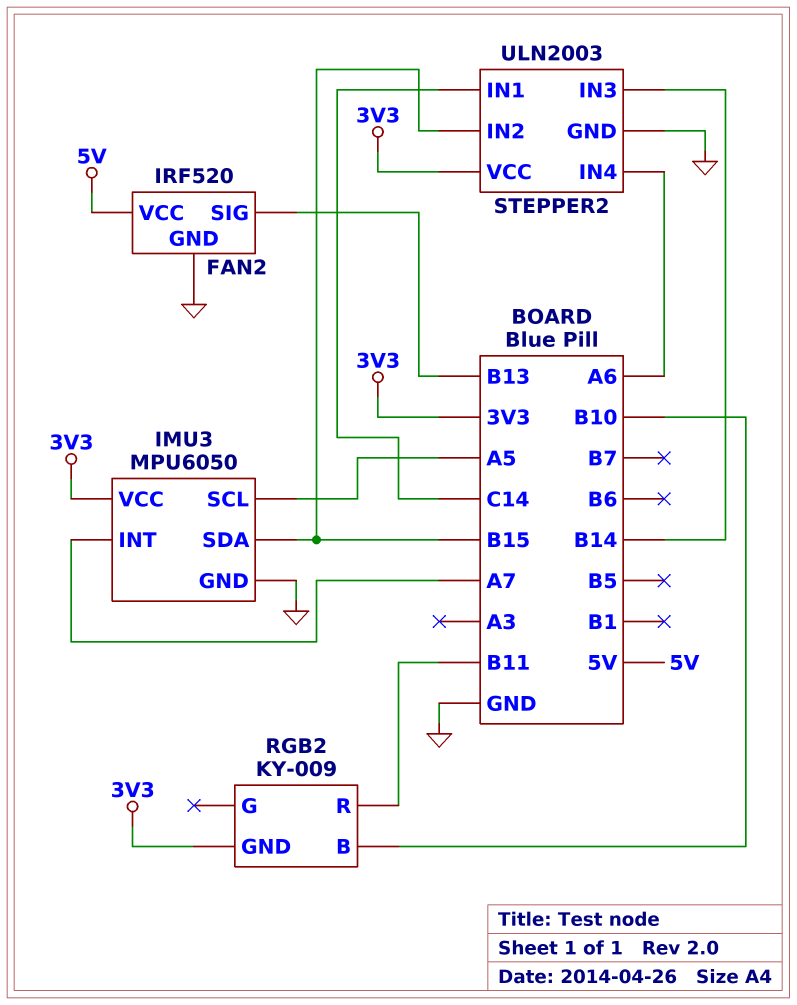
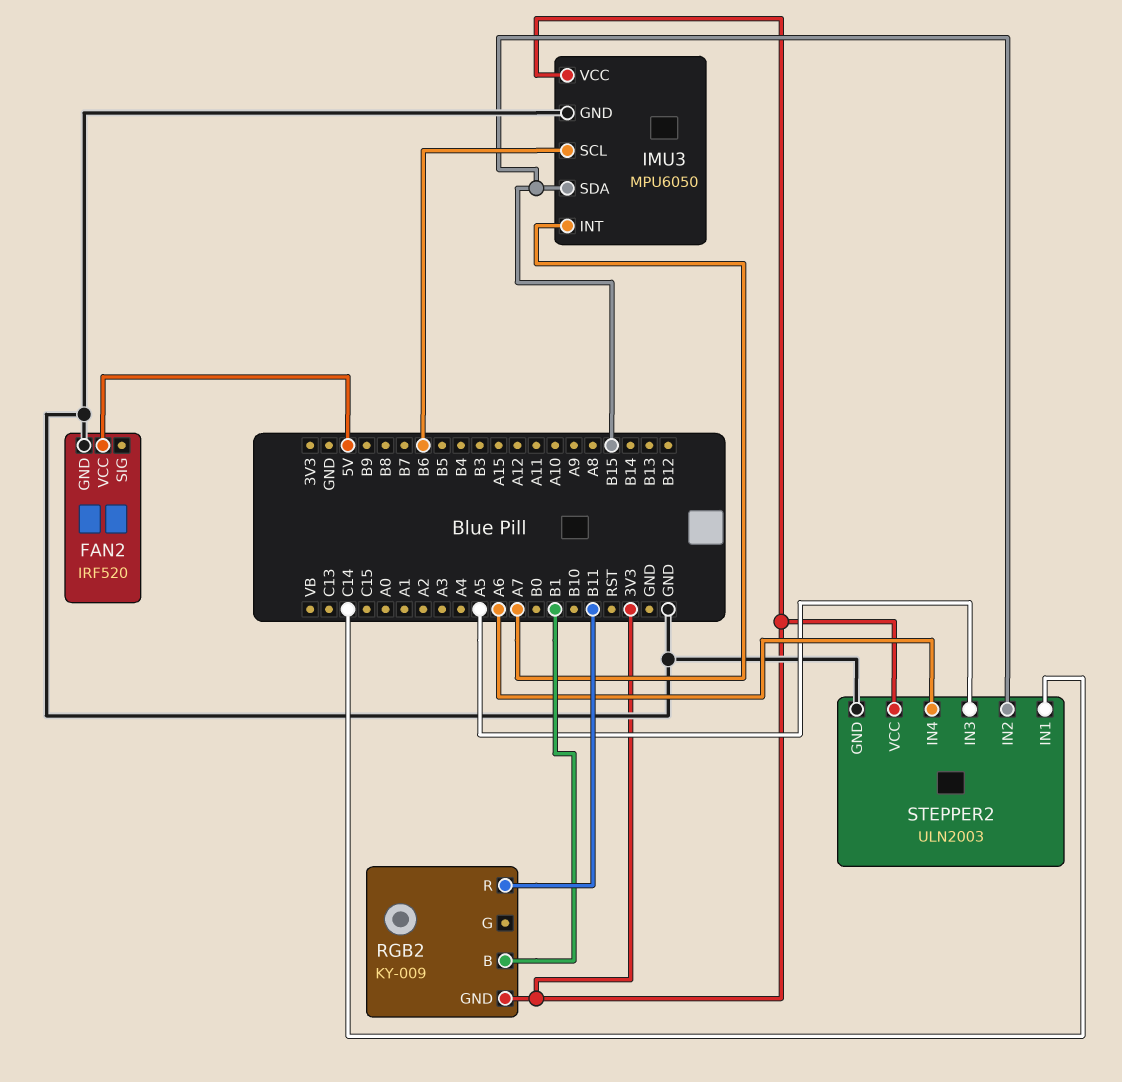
FAN2 pin SIG: B13 -> none
IMU3 pin SCL: A5 -> B6
RGB2 pin B: B10 -> B1
STEPPER2 pin IN3: B14 -> A5

